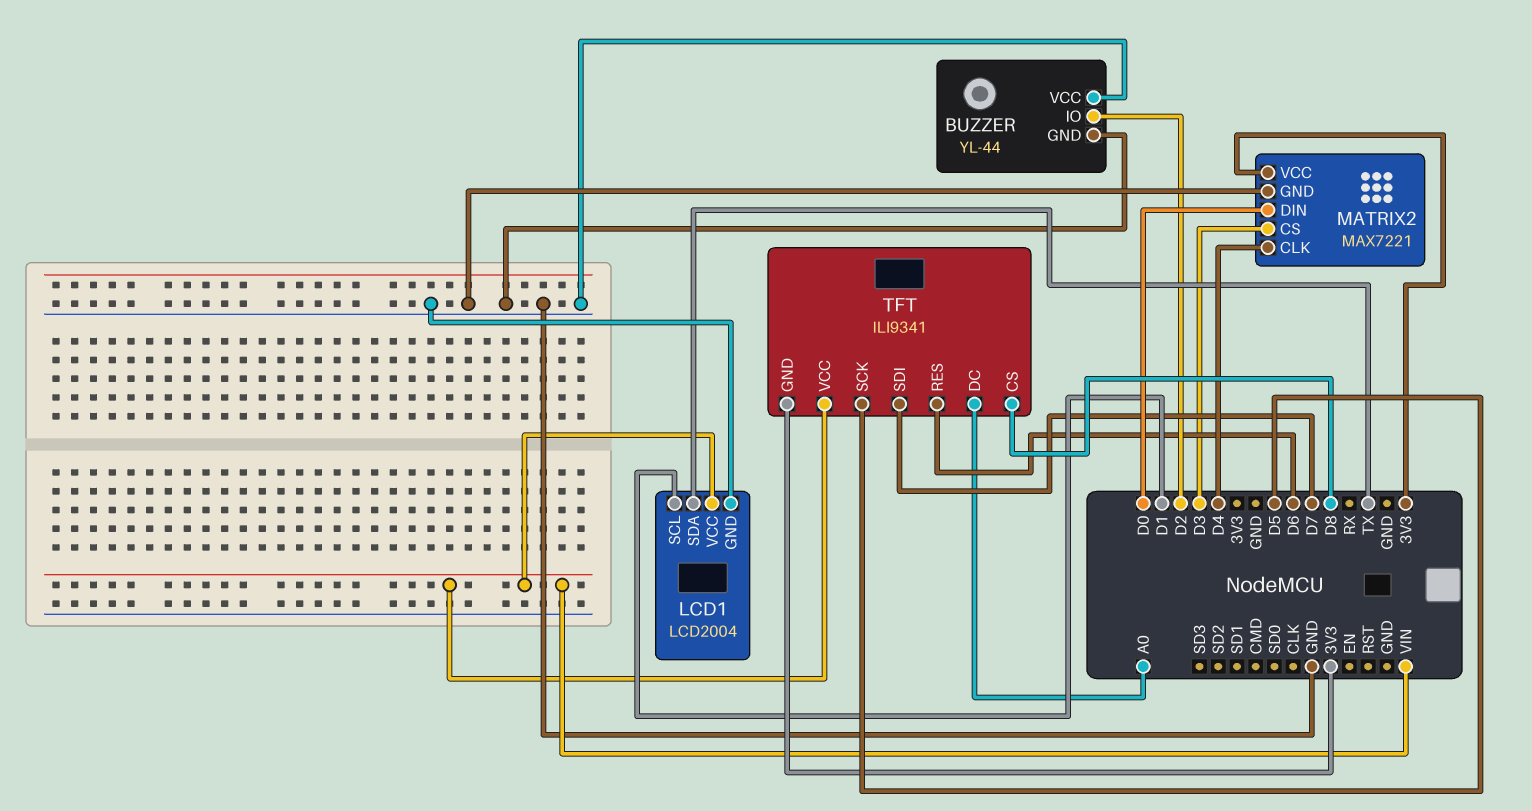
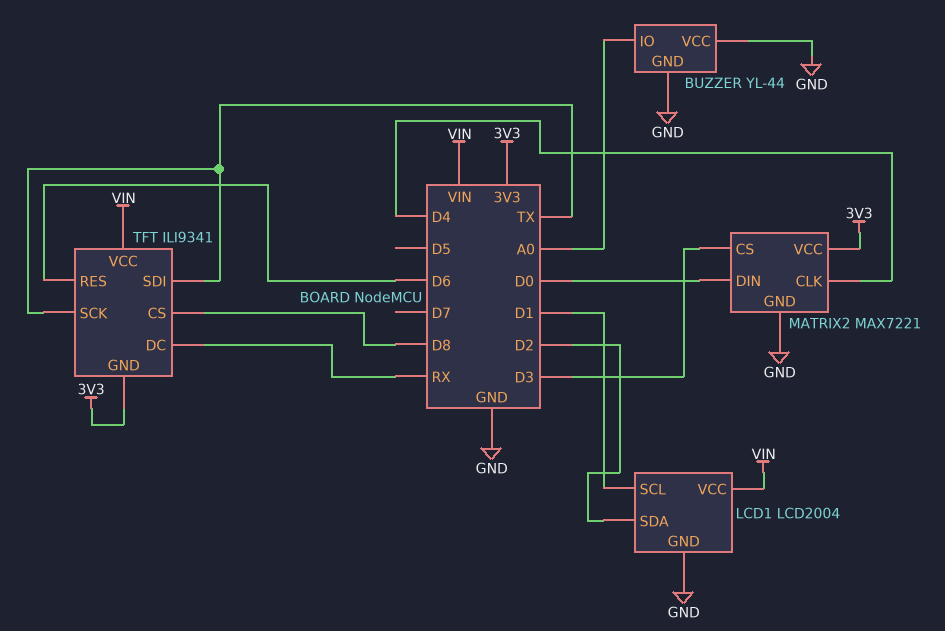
BUZZER pin IO: D2 -> A0
LCD1 pin SDA: TX -> D2
TFT pin DC: A0 -> RX
TFT pin SCK: D5 -> TX
TFT pin SDI: D7 -> TX

